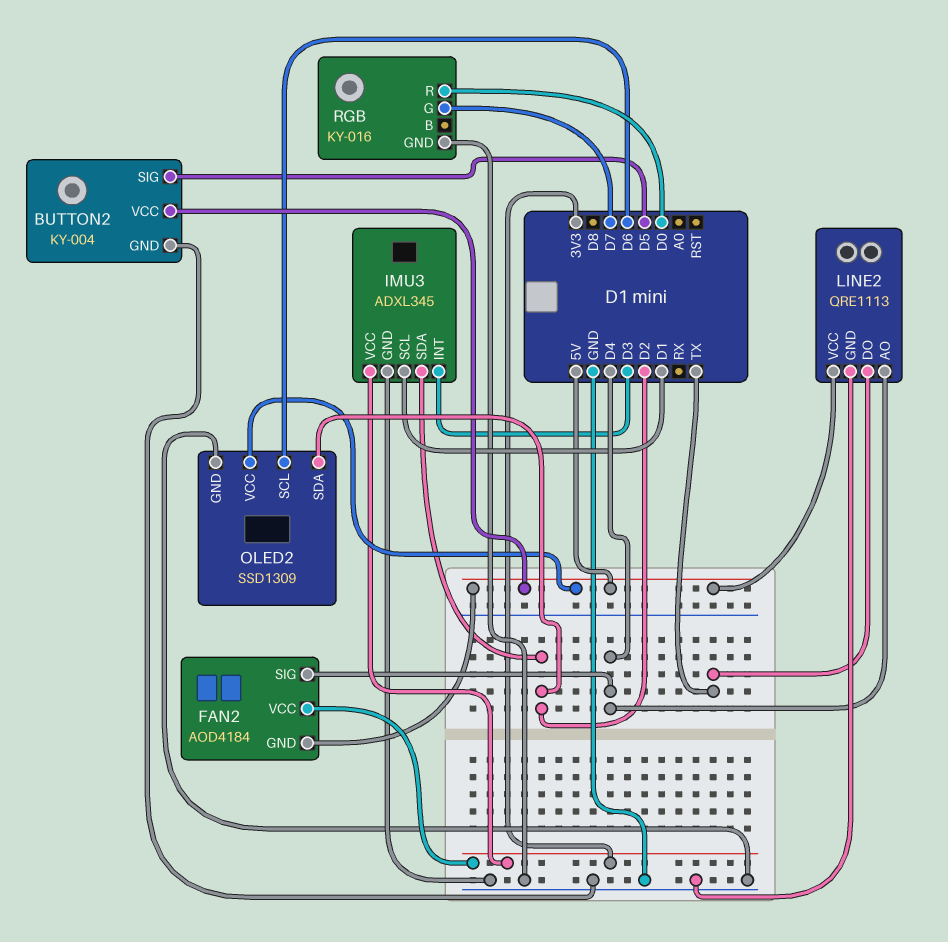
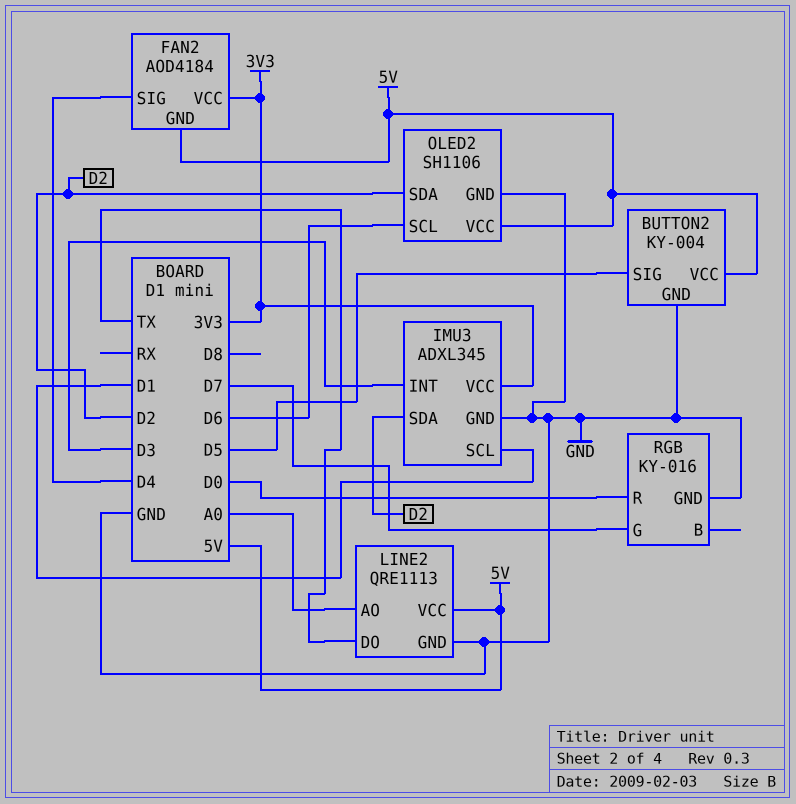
LINE2 pin AO: D4 -> A0
OLED2: SSD1309 -> SH1106

